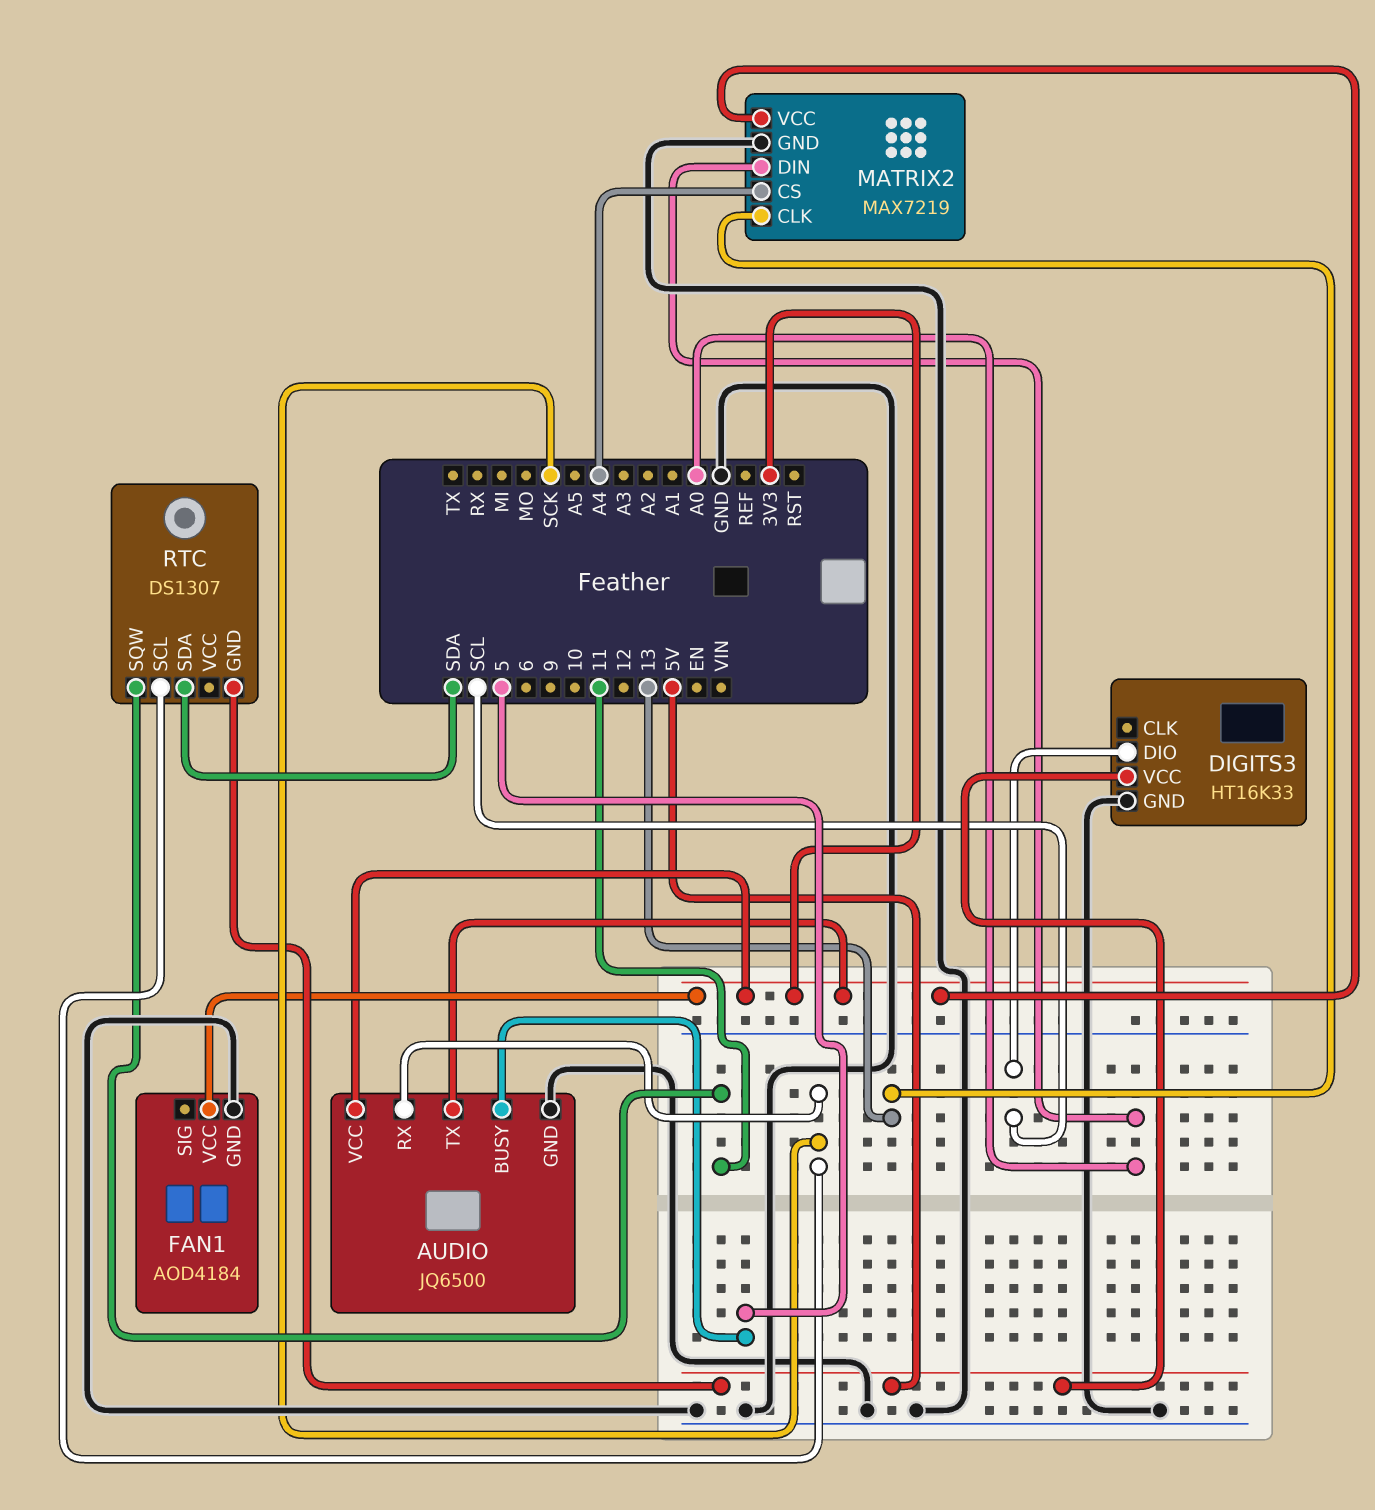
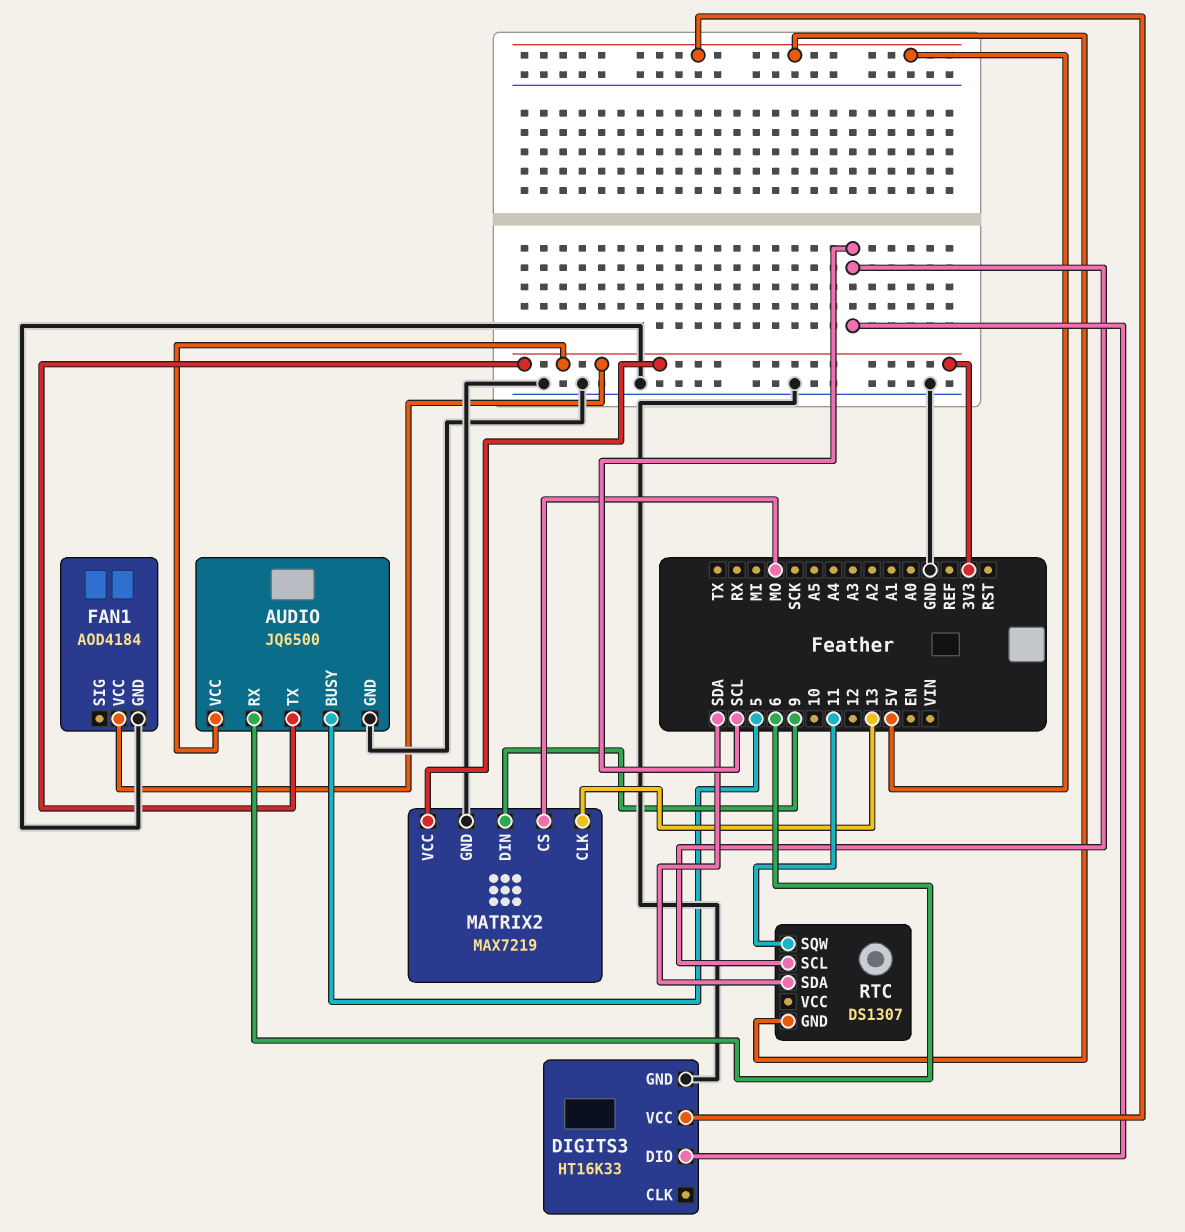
AUDIO pin RX: SCK -> 6
MATRIX2 pin CS: A4 -> MO
MATRIX2 pin DIN: A0 -> 9
RTC pin SCL: SCK -> SCL

